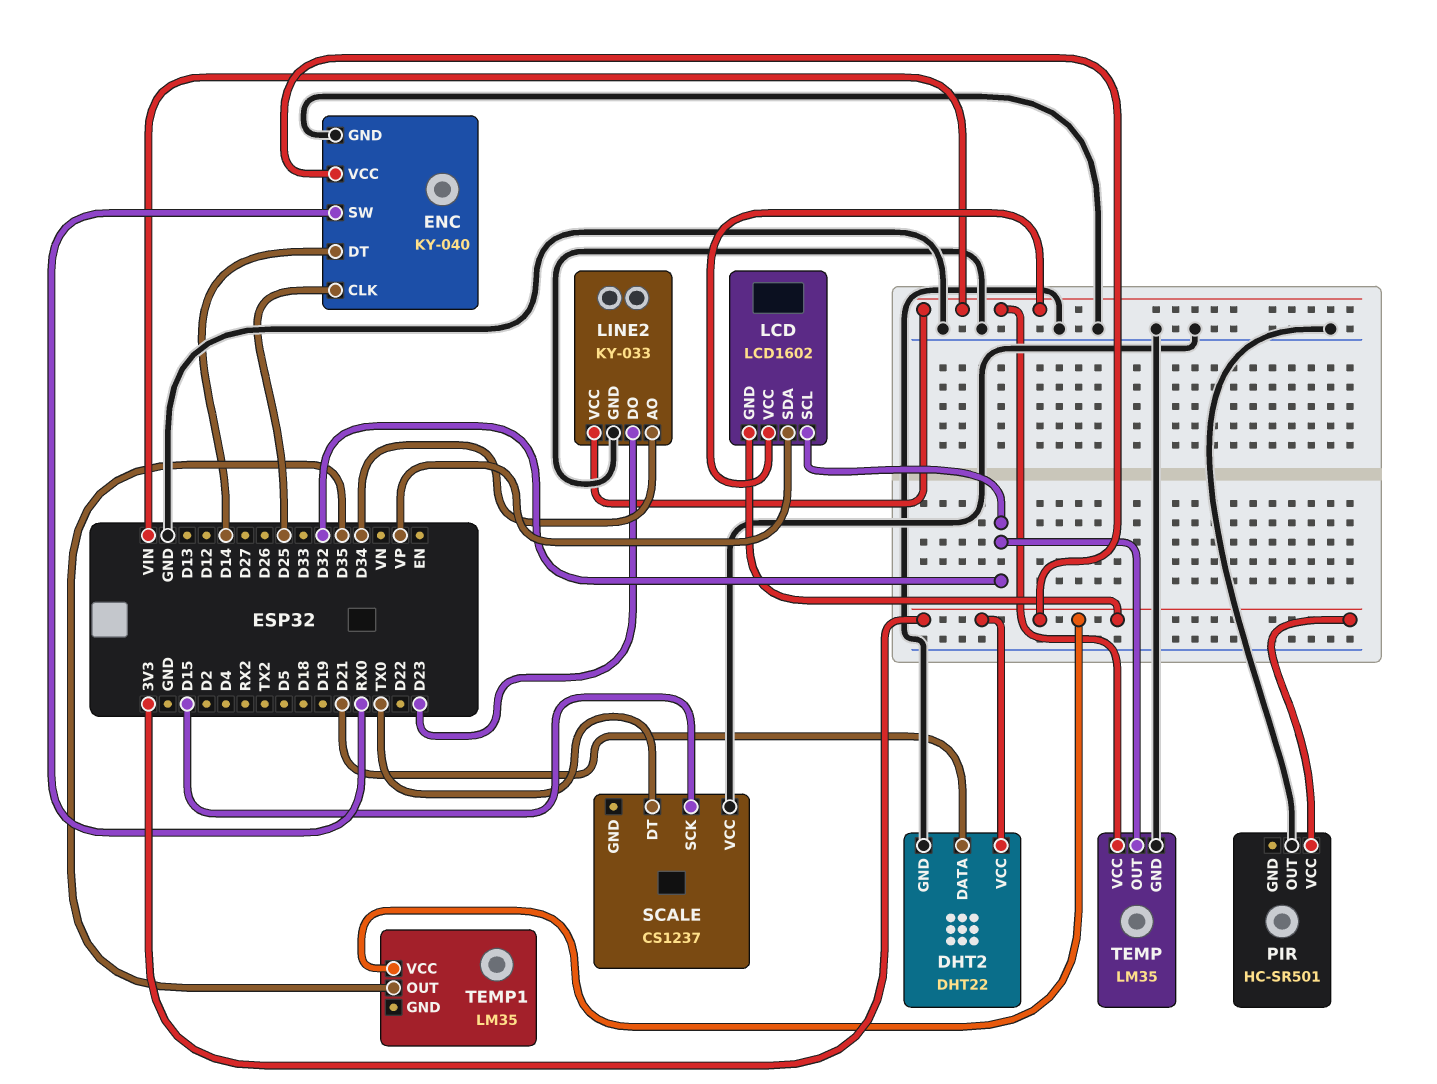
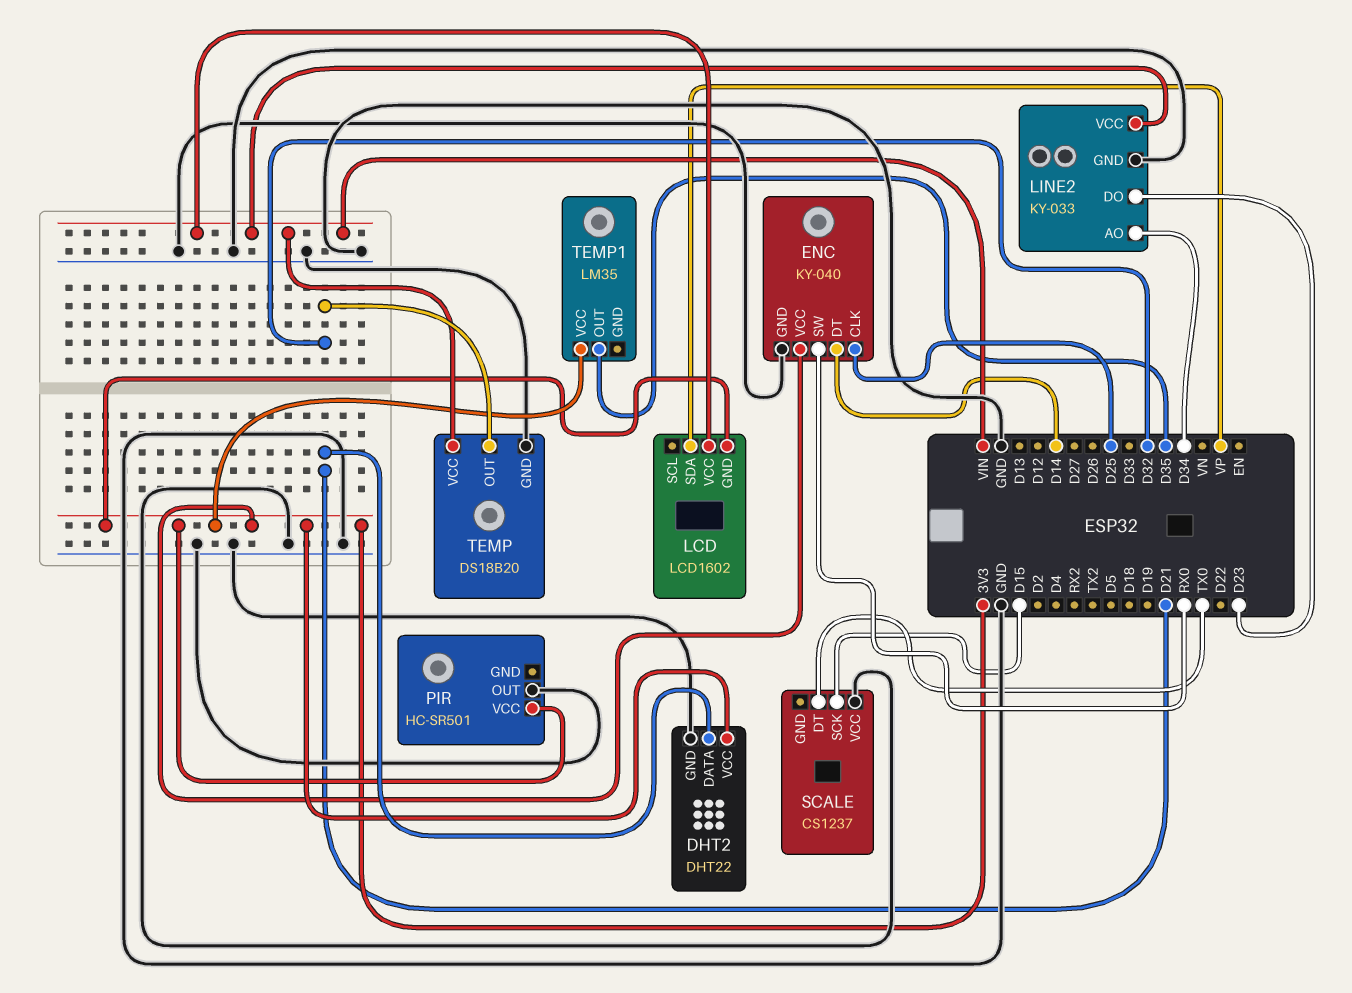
LCD pin SCL: D32 -> none
TEMP: LM35 -> DS18B20

